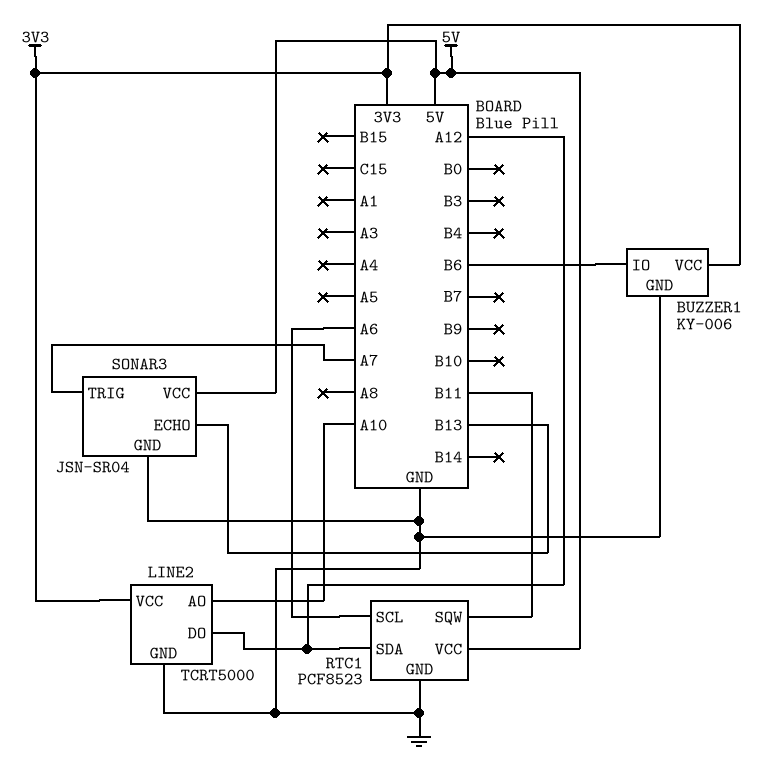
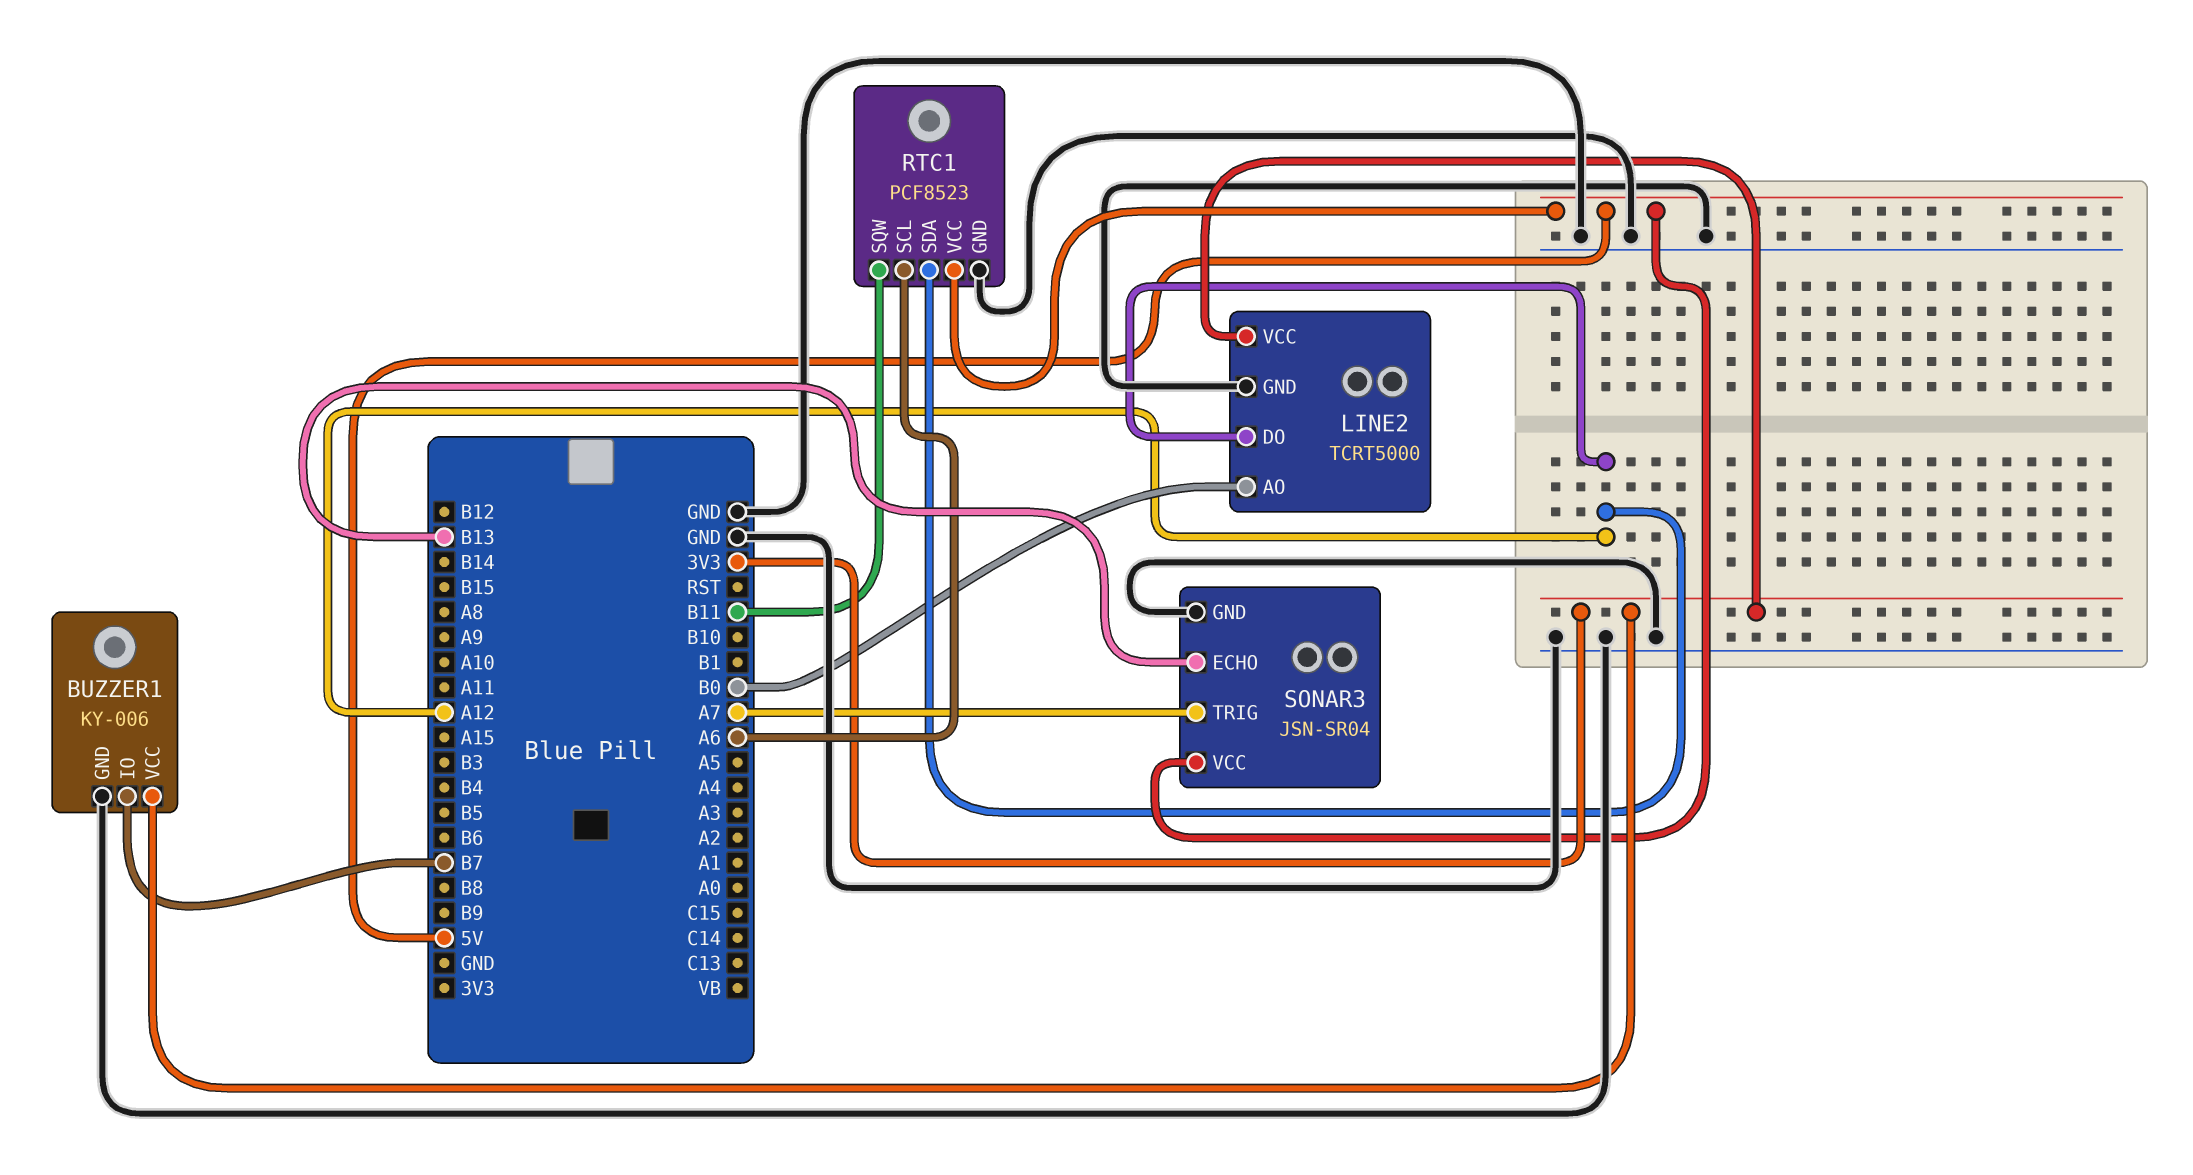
BUZZER1 pin IO: B6 -> B7
LINE2 pin AO: A10 -> B0

